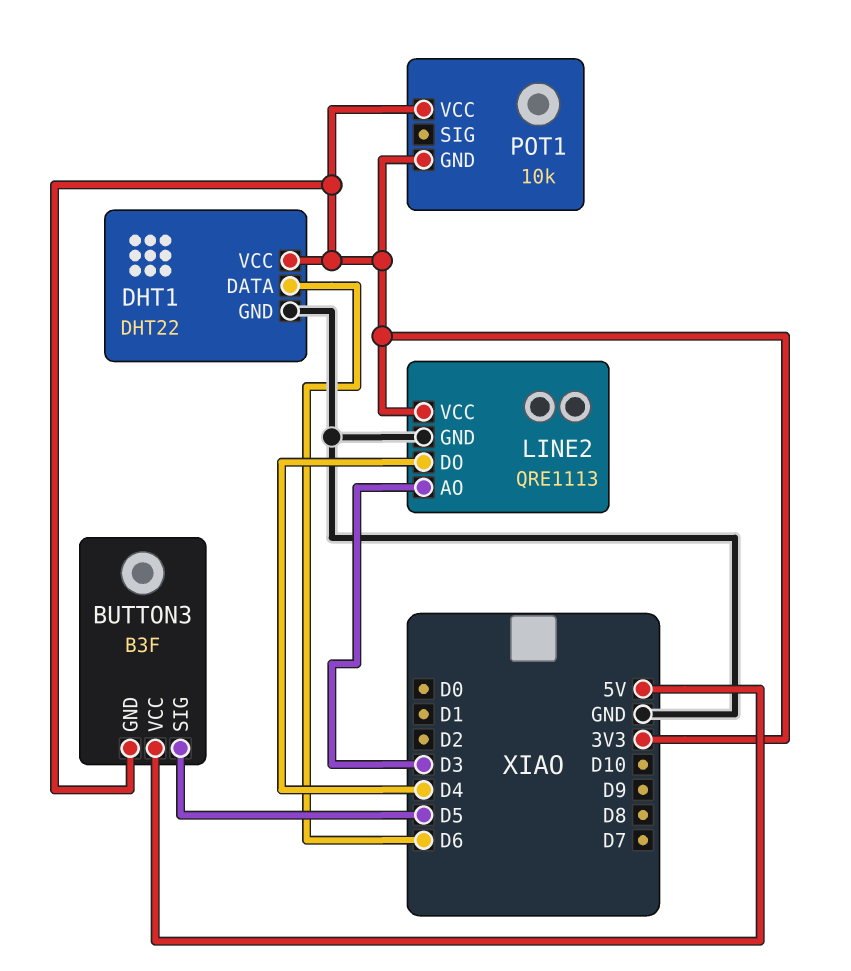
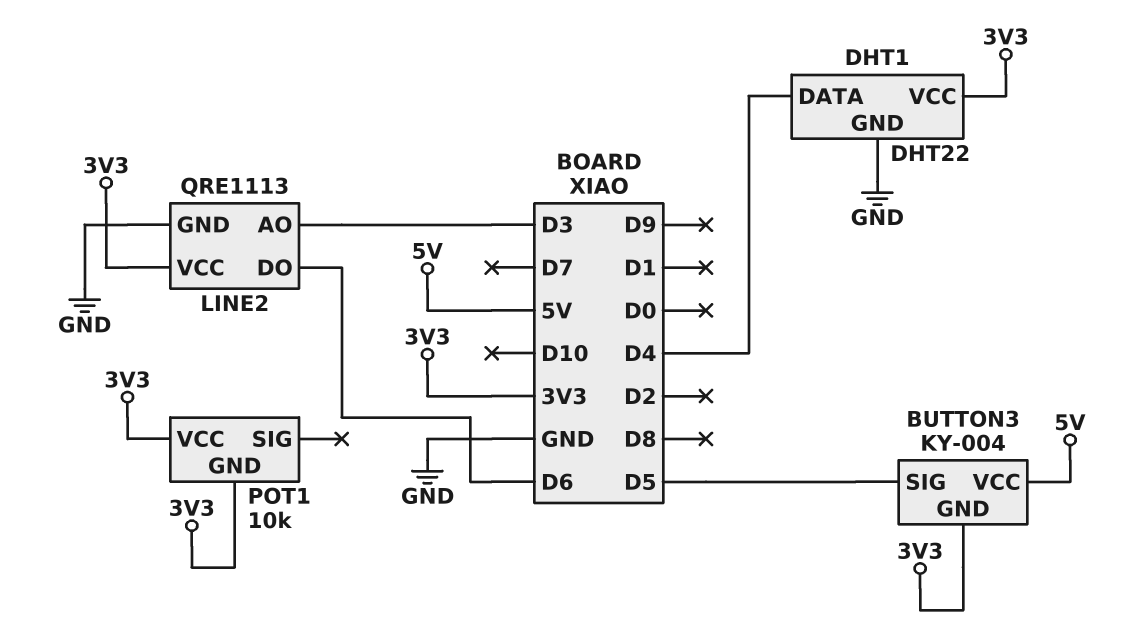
BUTTON3: B3F -> KY-004
DHT1 pin DATA: D6 -> D4
LINE2 pin DO: D4 -> D6

